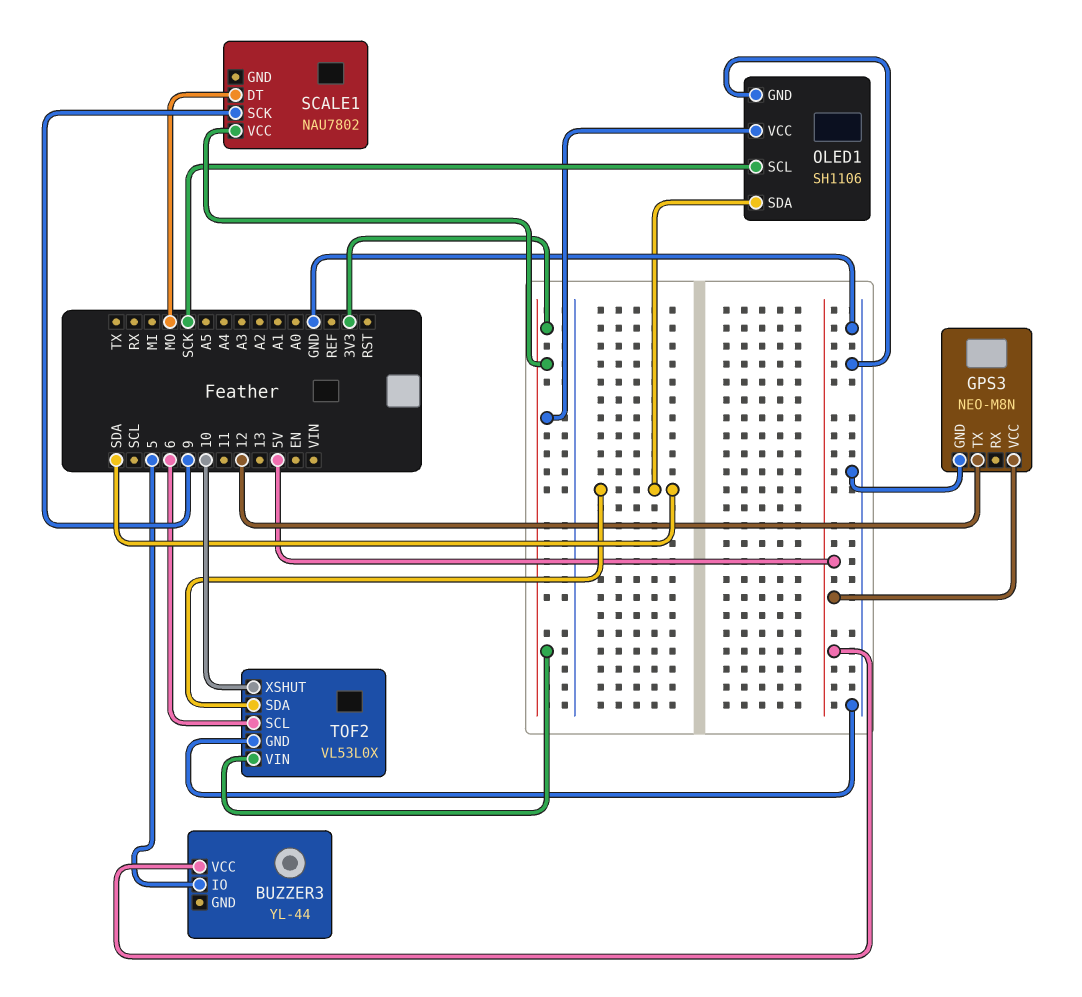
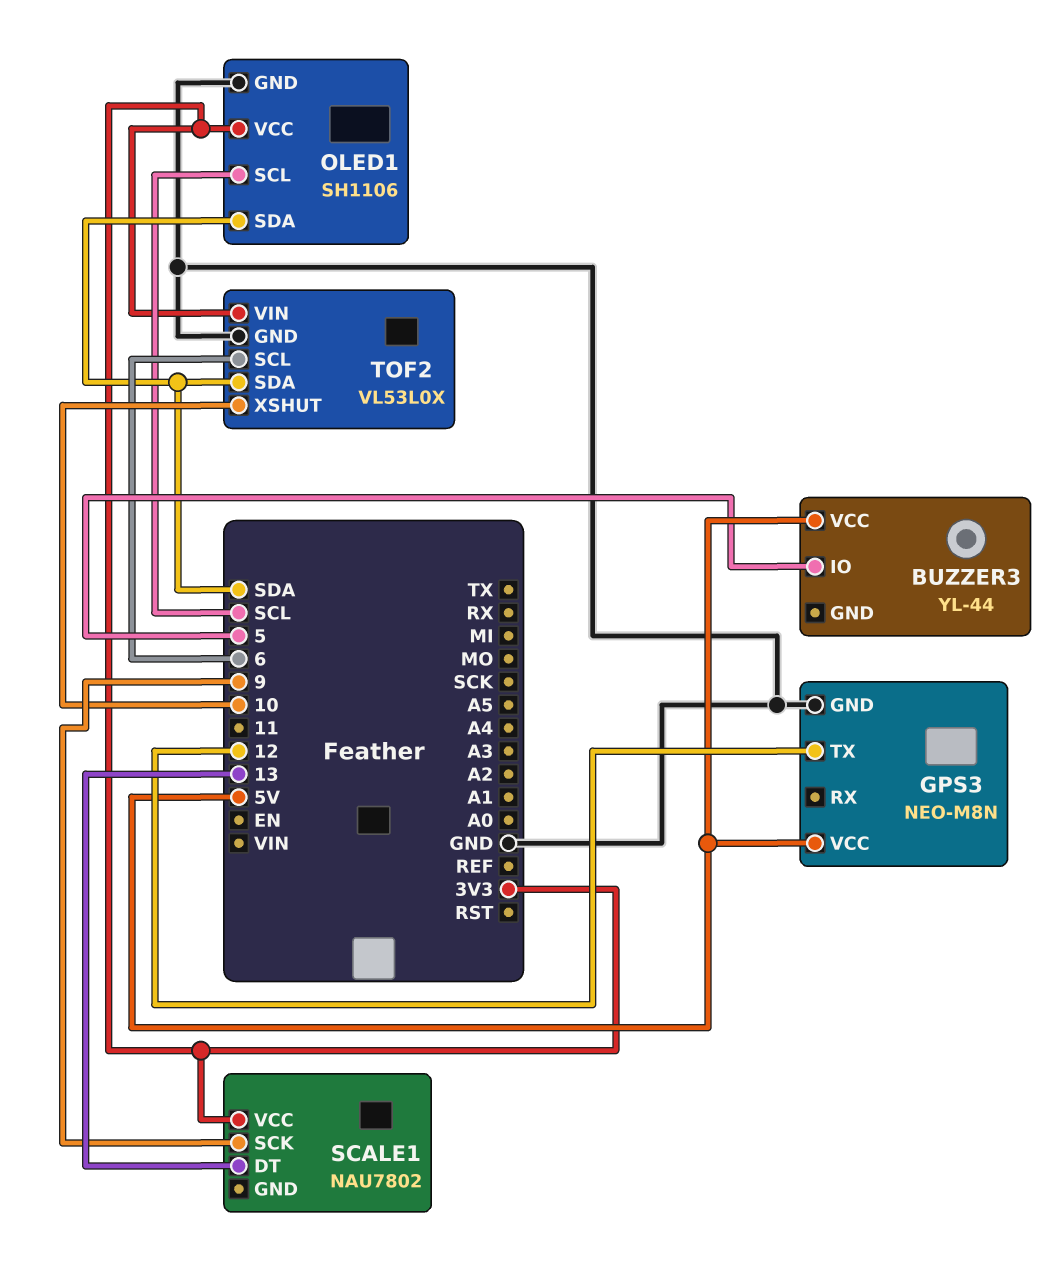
OLED1 pin SCL: SCK -> SCL
SCALE1 pin DT: MO -> 13

